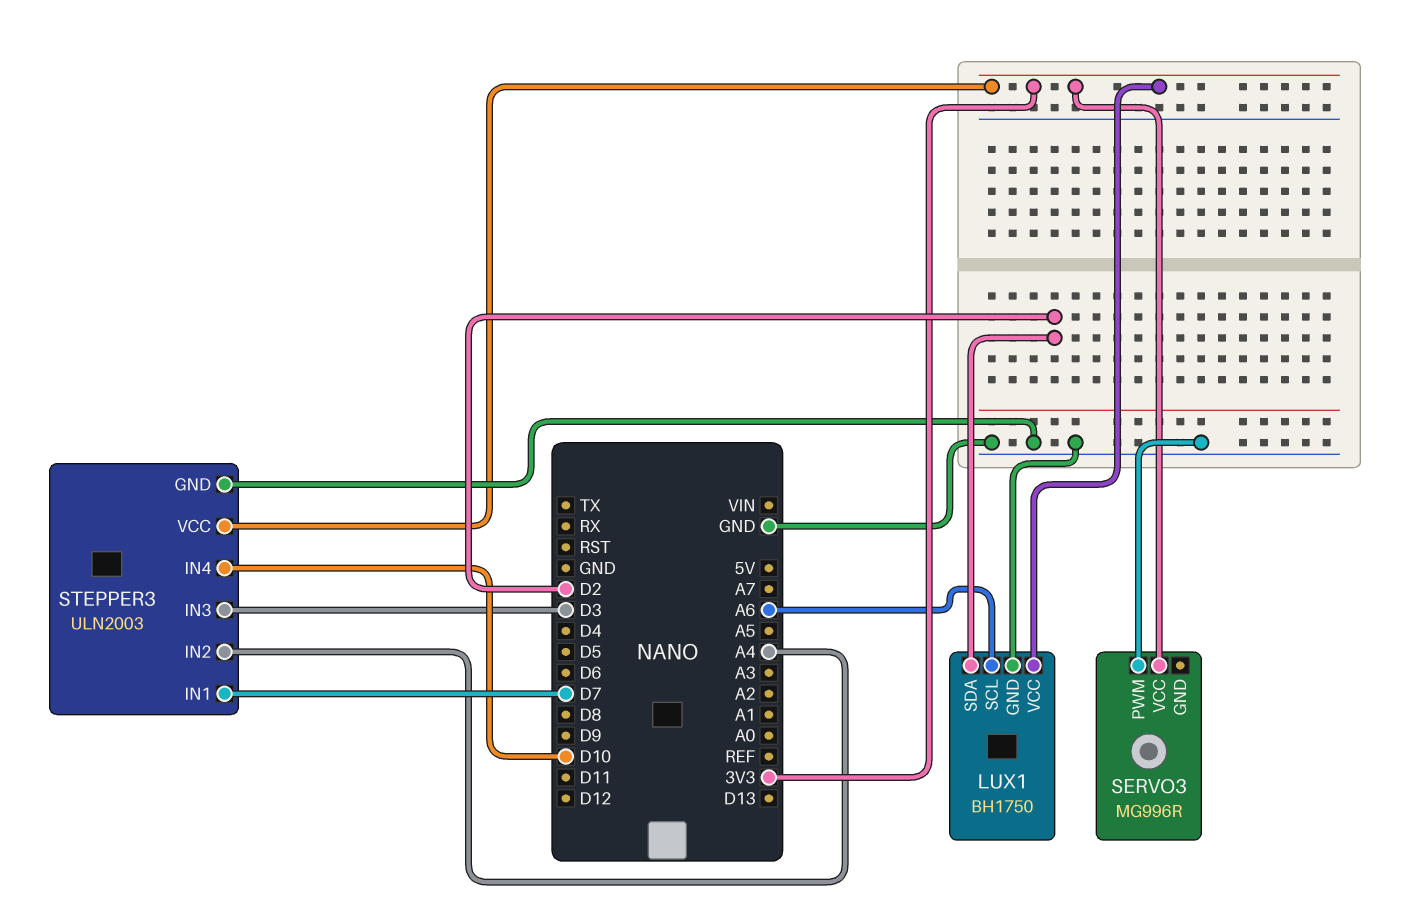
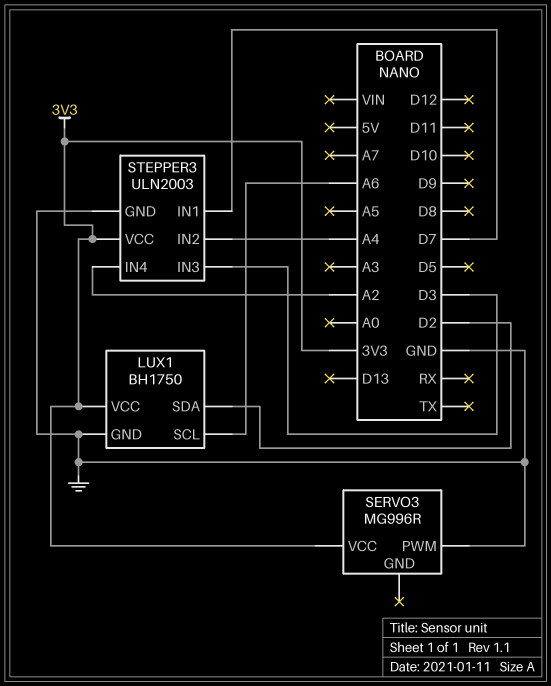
STEPPER3 pin IN4: D10 -> A2

